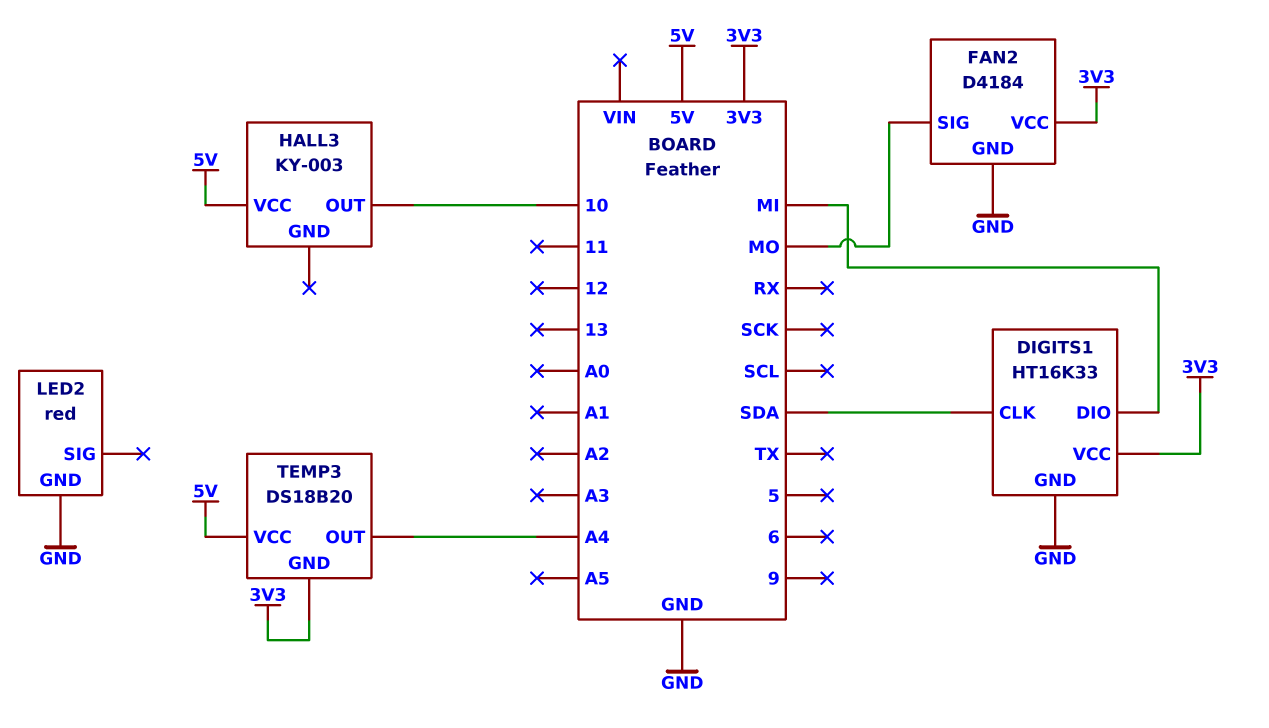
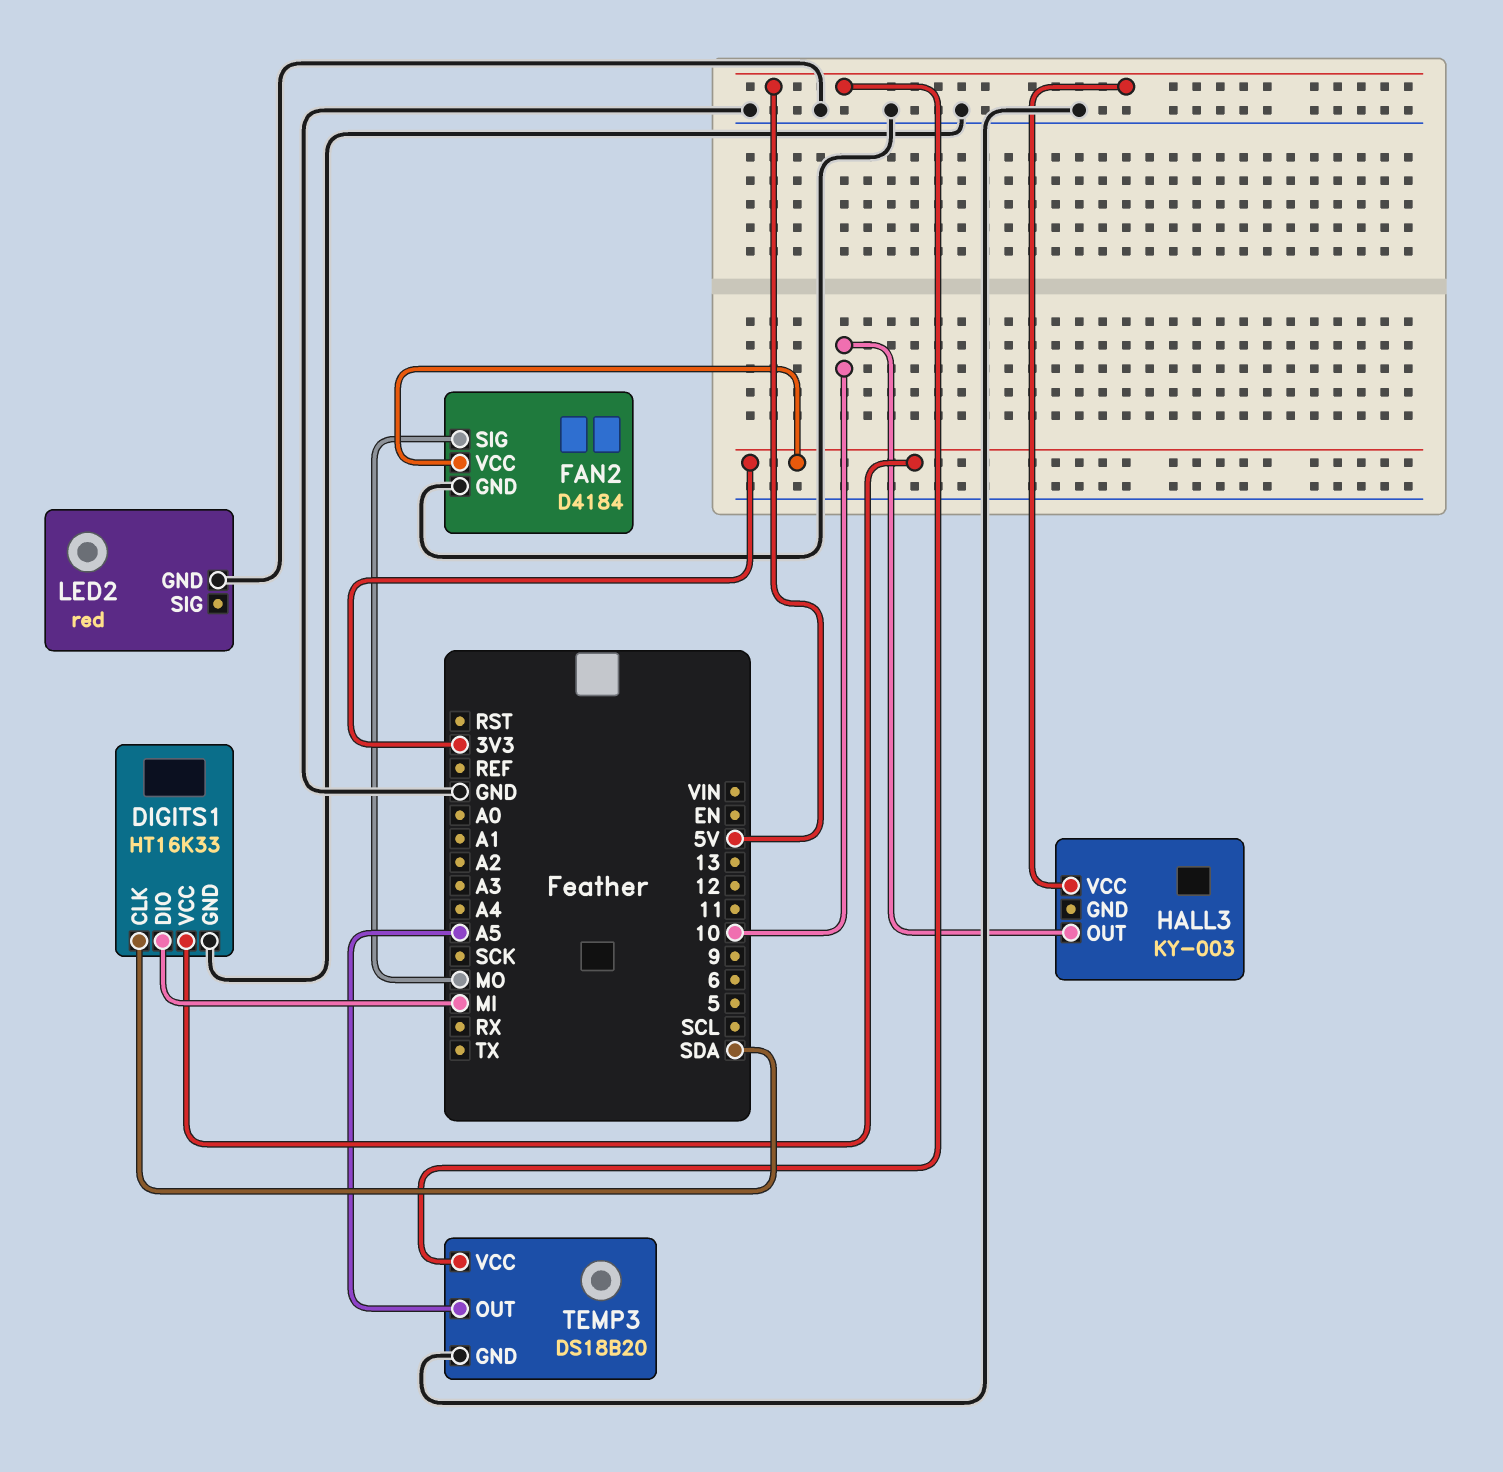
TEMP3 pin GND: 3V3 -> GND
TEMP3 pin OUT: A4 -> A5

